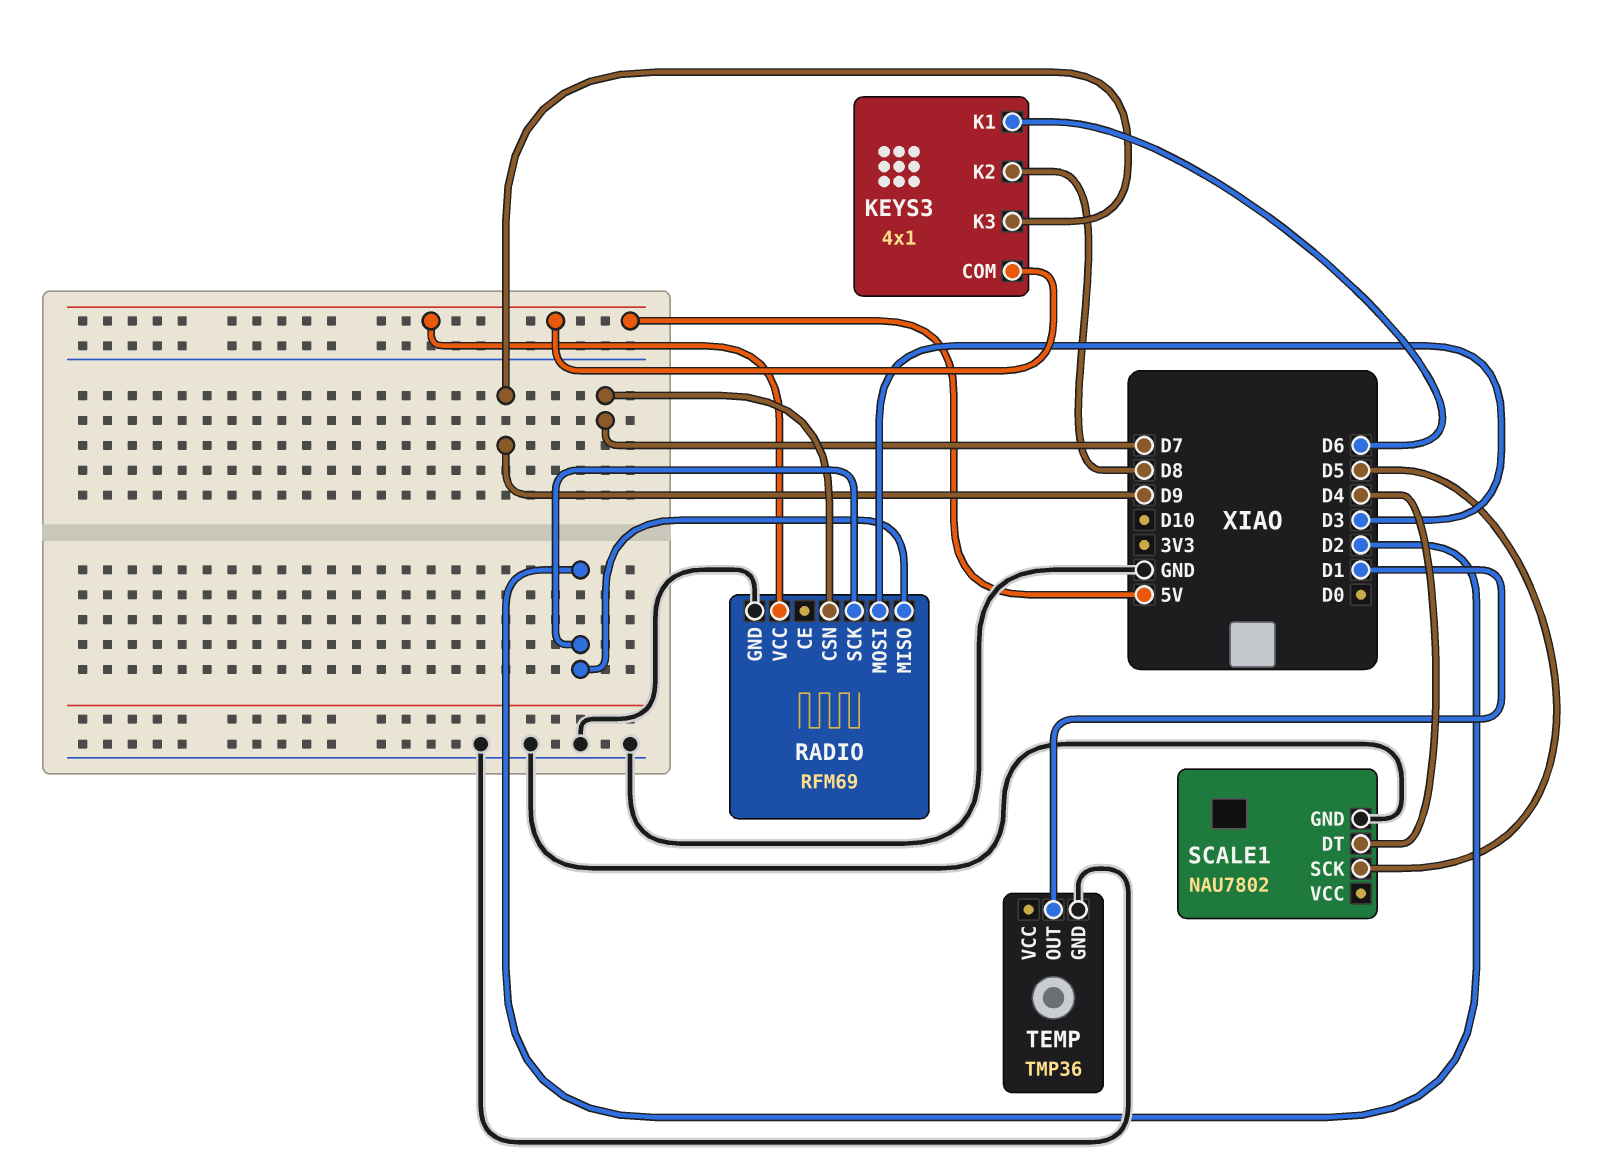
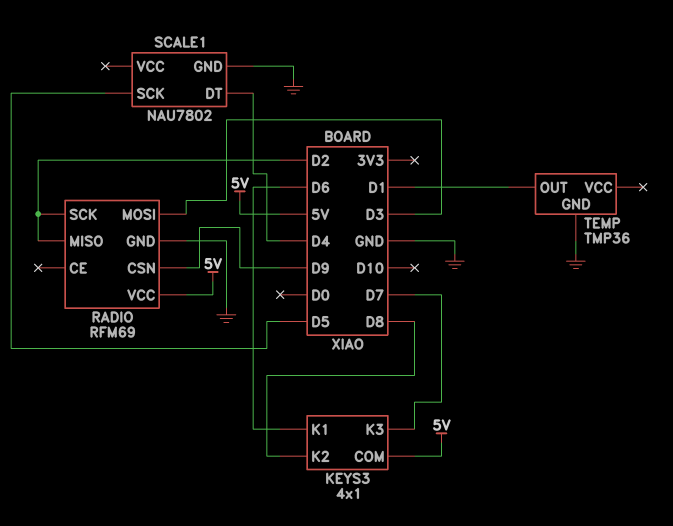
KEYS3 pin K3: D9 -> D7
RADIO pin CSN: D7 -> D9

